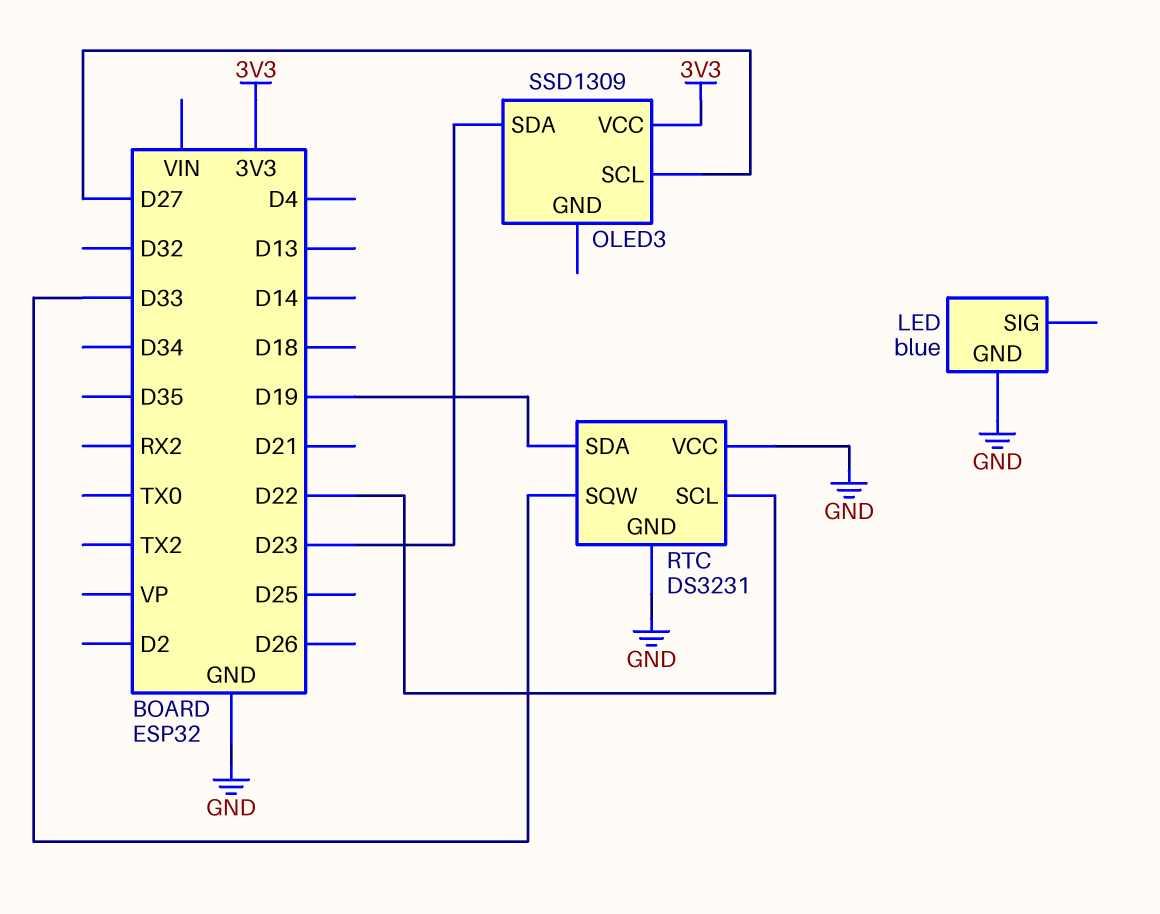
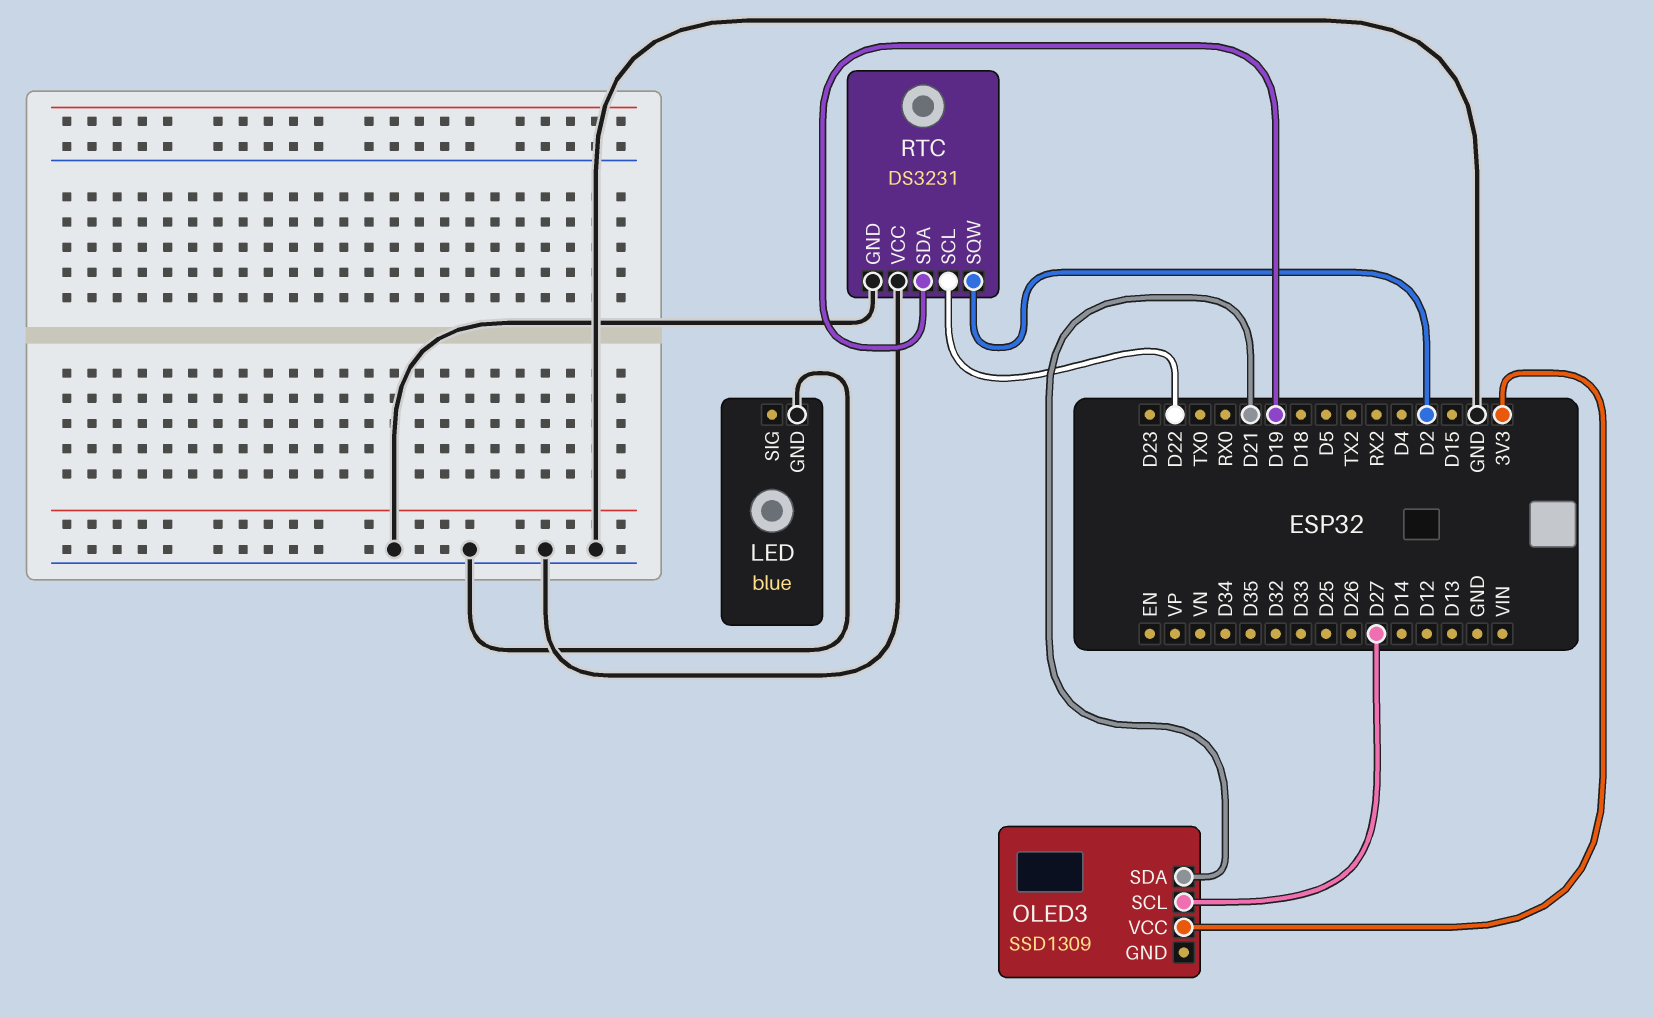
OLED3 pin SDA: D23 -> D21
RTC pin SQW: D33 -> D2

